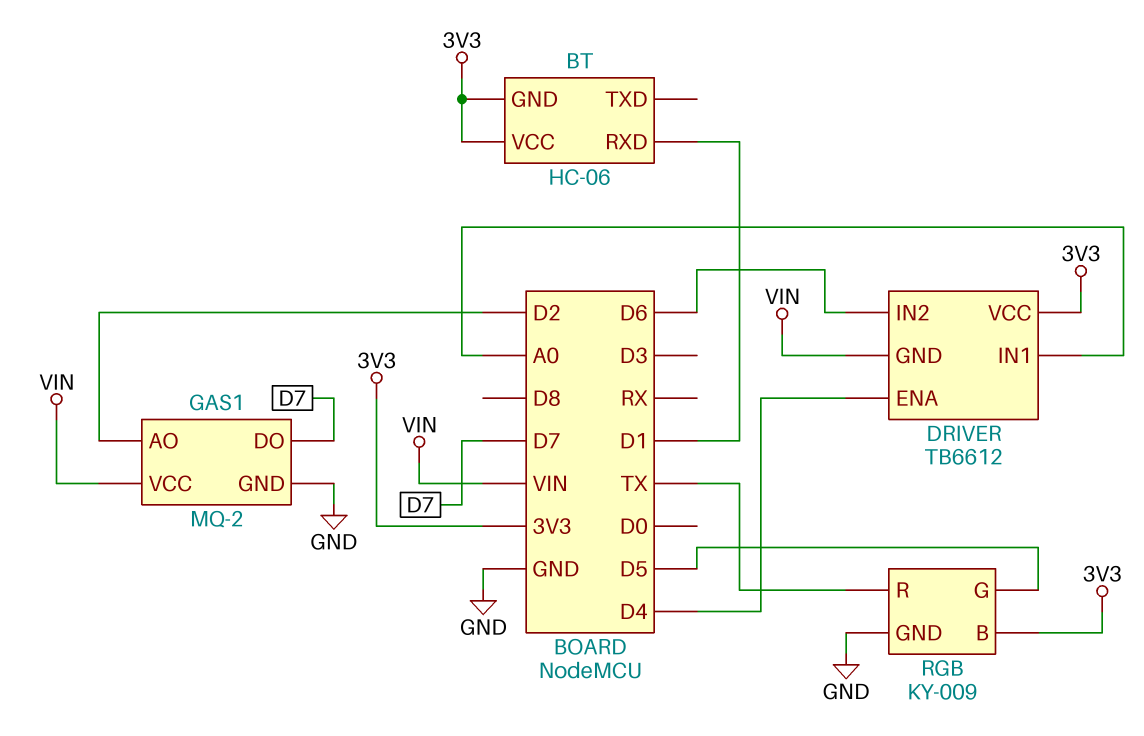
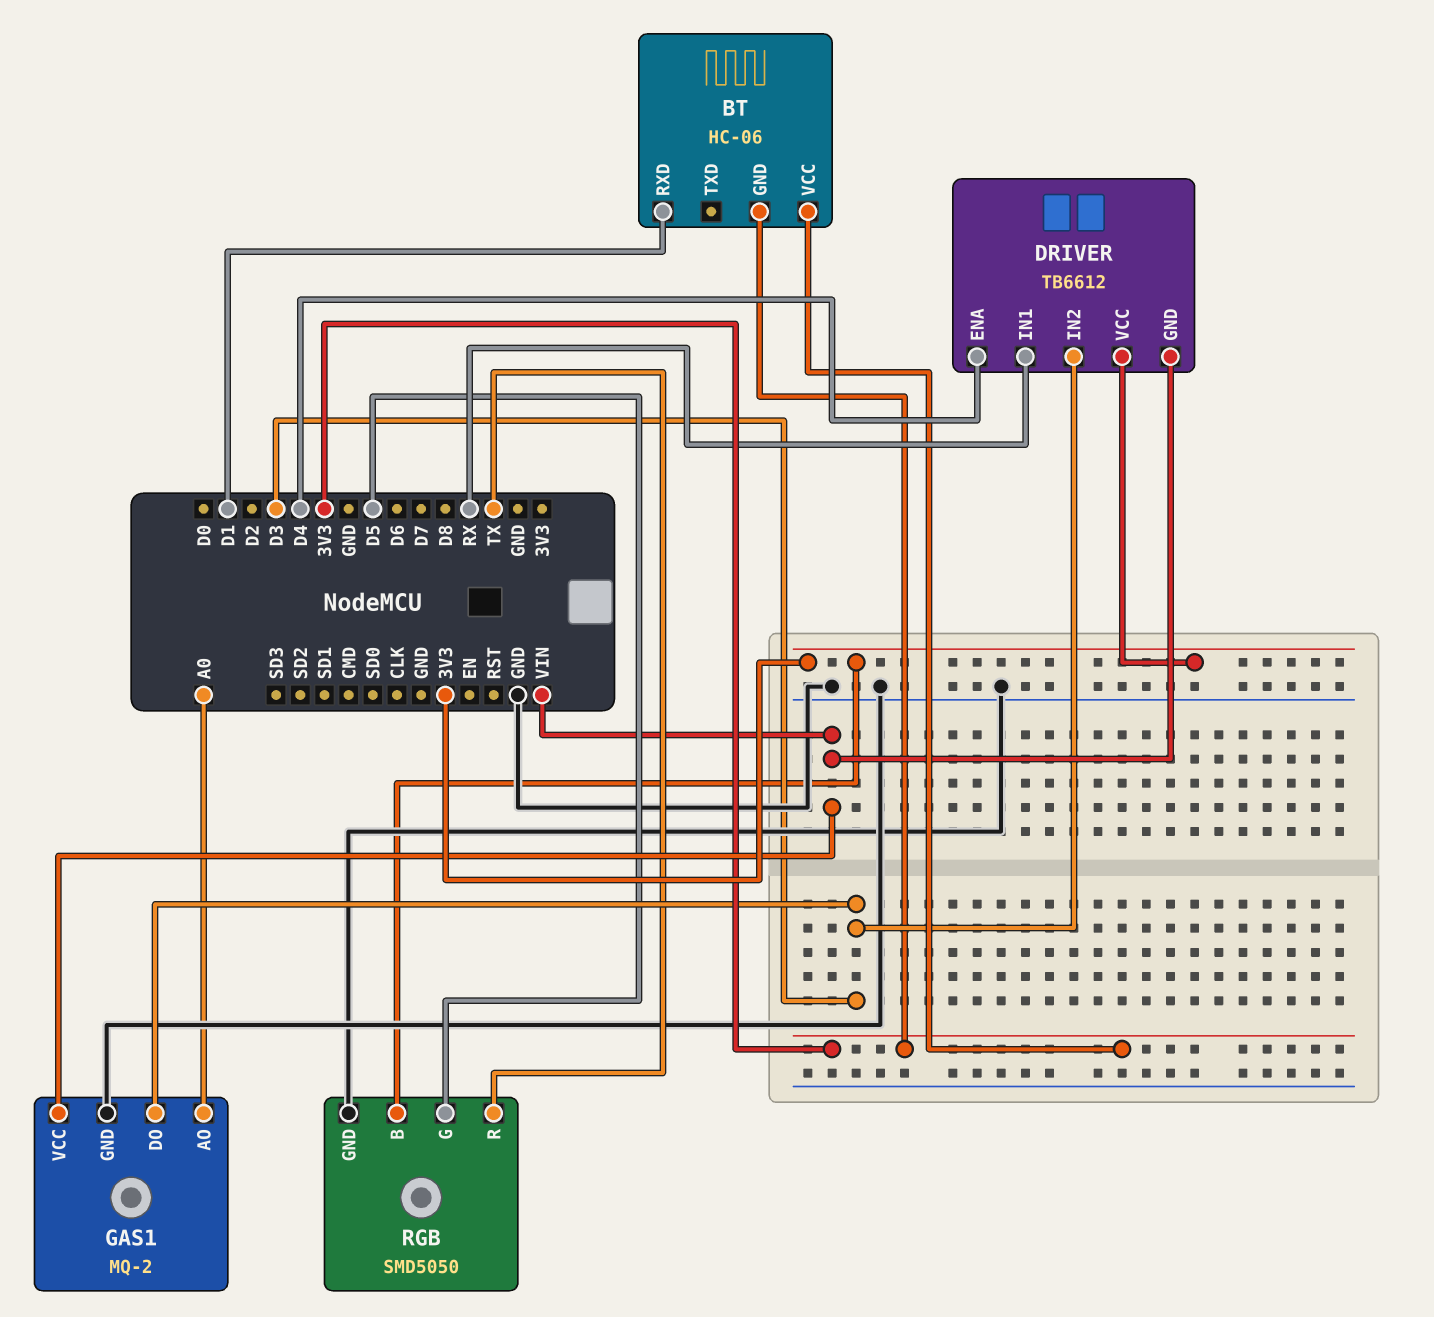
DRIVER pin IN1: A0 -> RX
DRIVER pin IN2: D6 -> D3
GAS1 pin AO: D2 -> A0
GAS1 pin DO: D7 -> D3
RGB: KY-009 -> SMD5050

